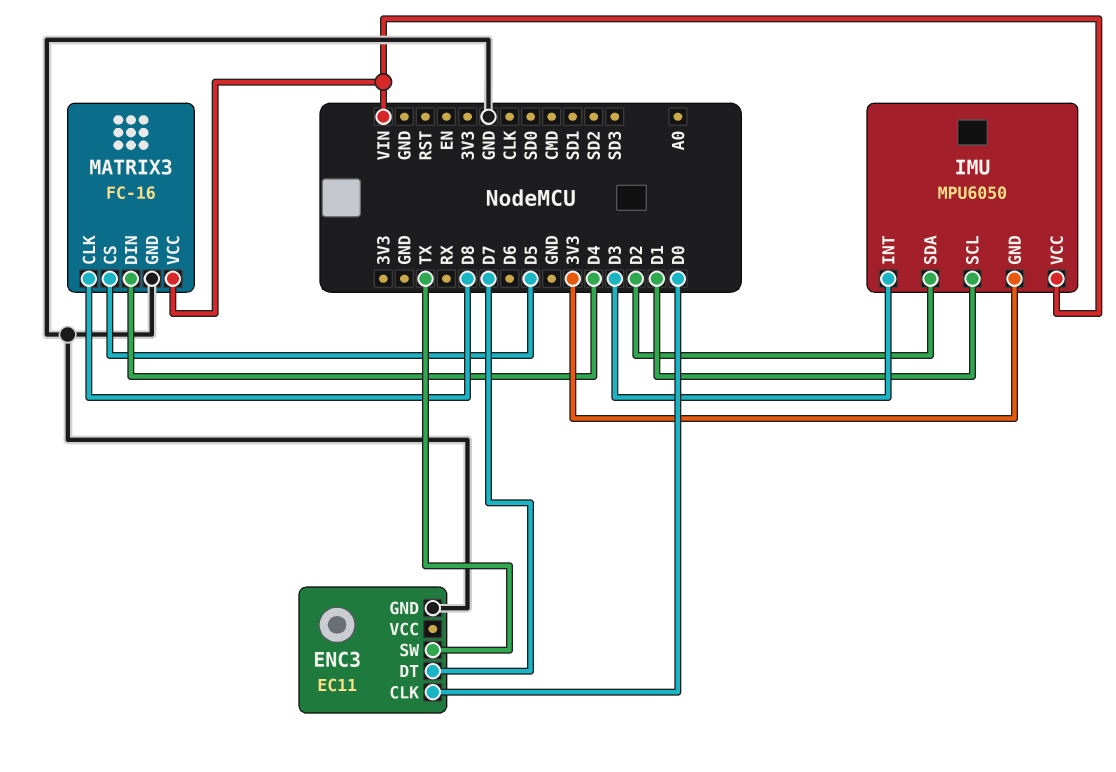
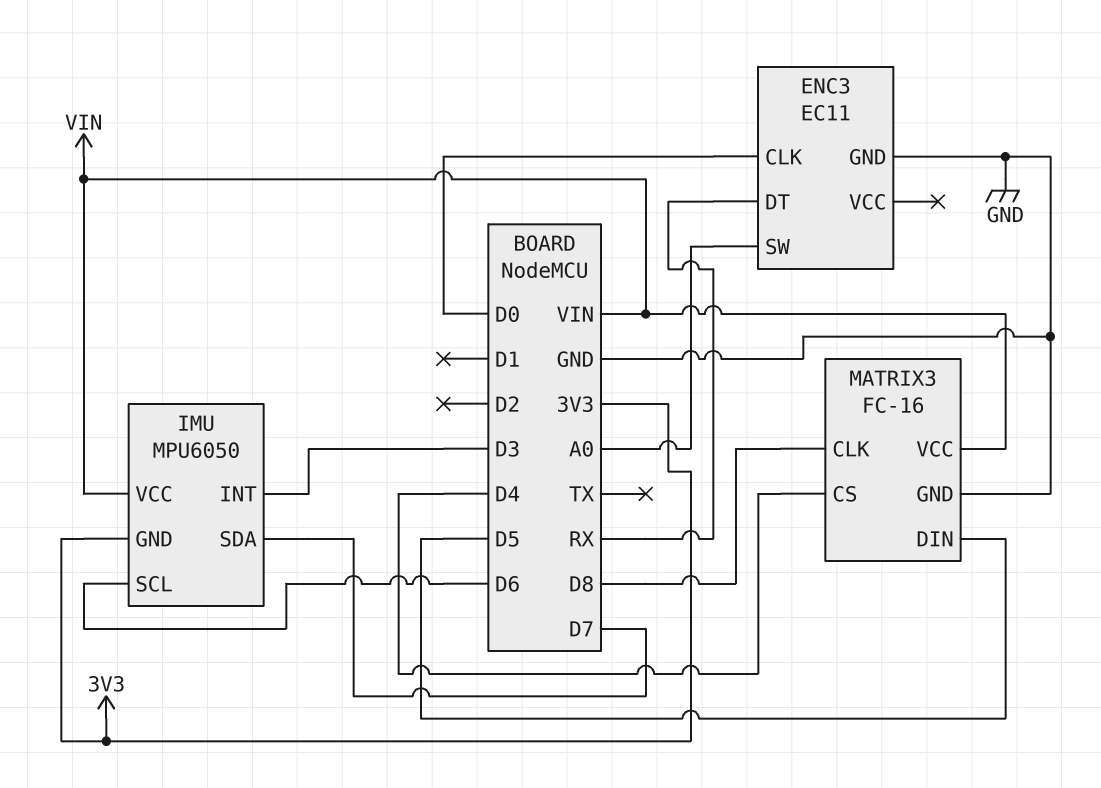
ENC3 pin DT: D7 -> RX
ENC3 pin SW: TX -> A0
IMU pin SCL: D1 -> D6
IMU pin SDA: D2 -> D7
MATRIX3 pin CS: D5 -> D4
MATRIX3 pin DIN: D4 -> D5

